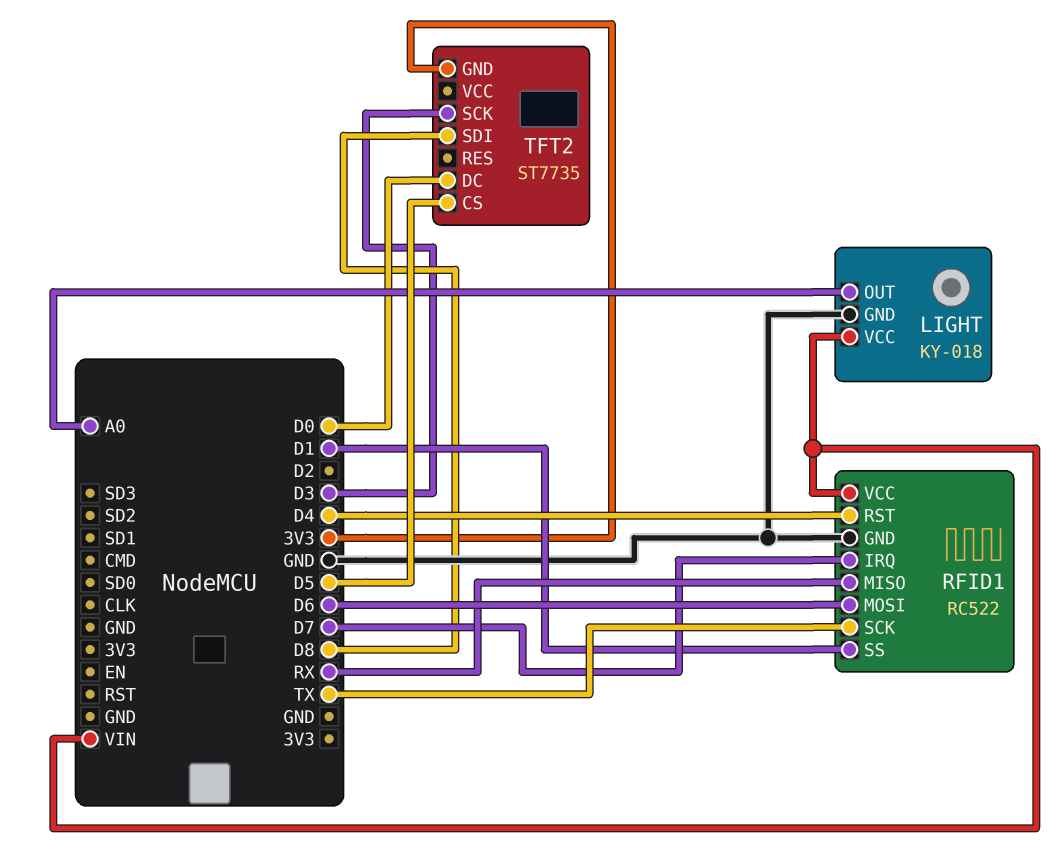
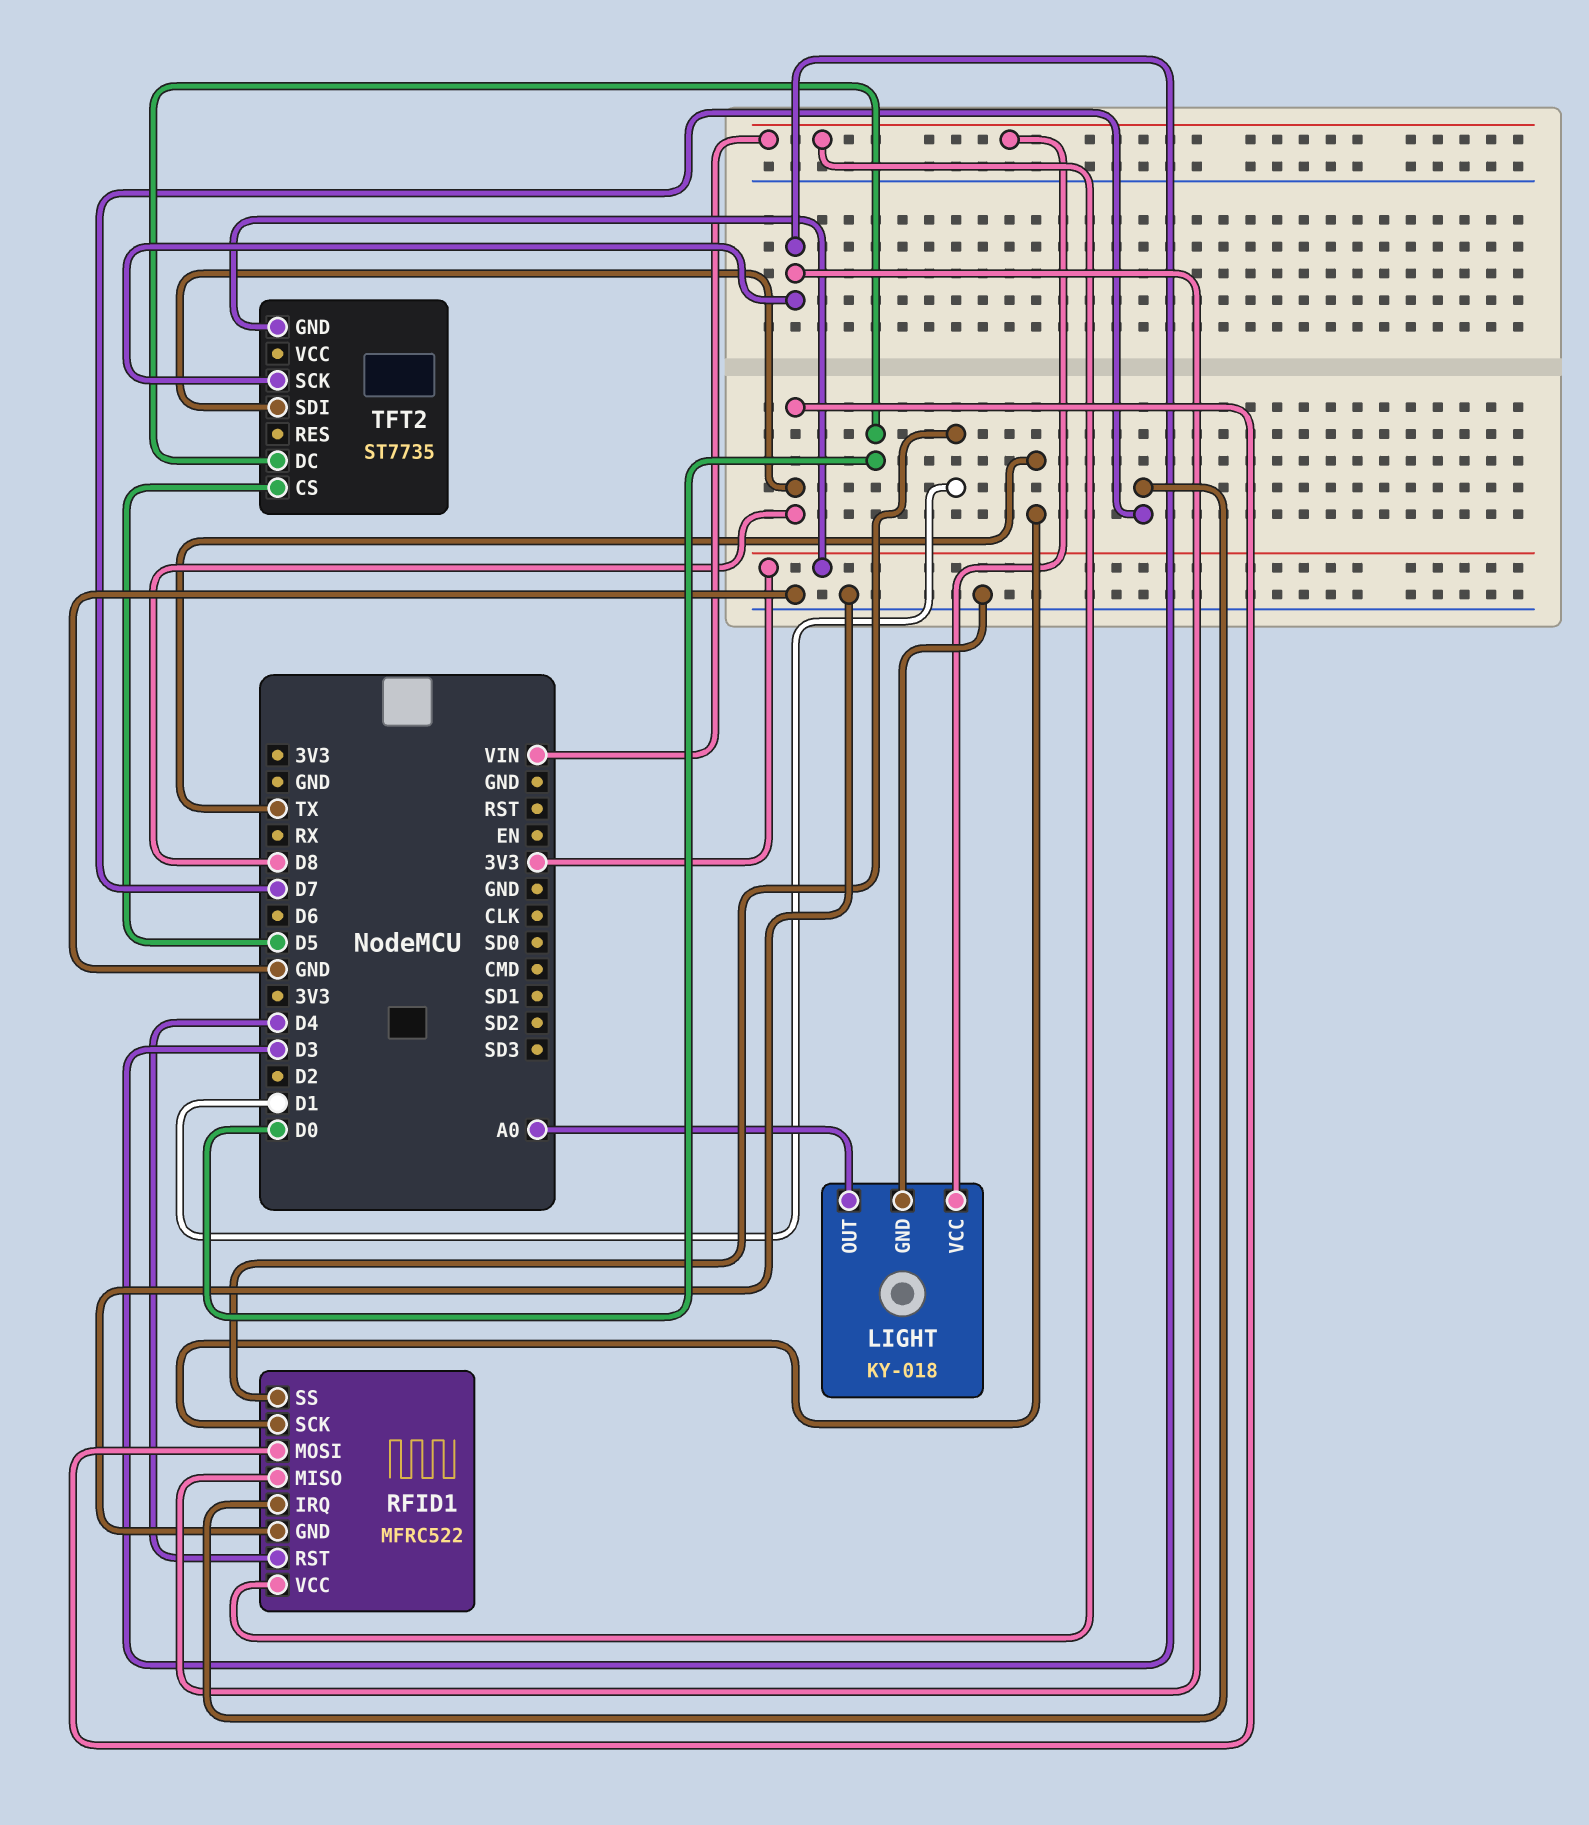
RFID1: RC522 -> MFRC522
RFID1 pin MISO: RX -> D3
RFID1 pin MOSI: D6 -> D8

